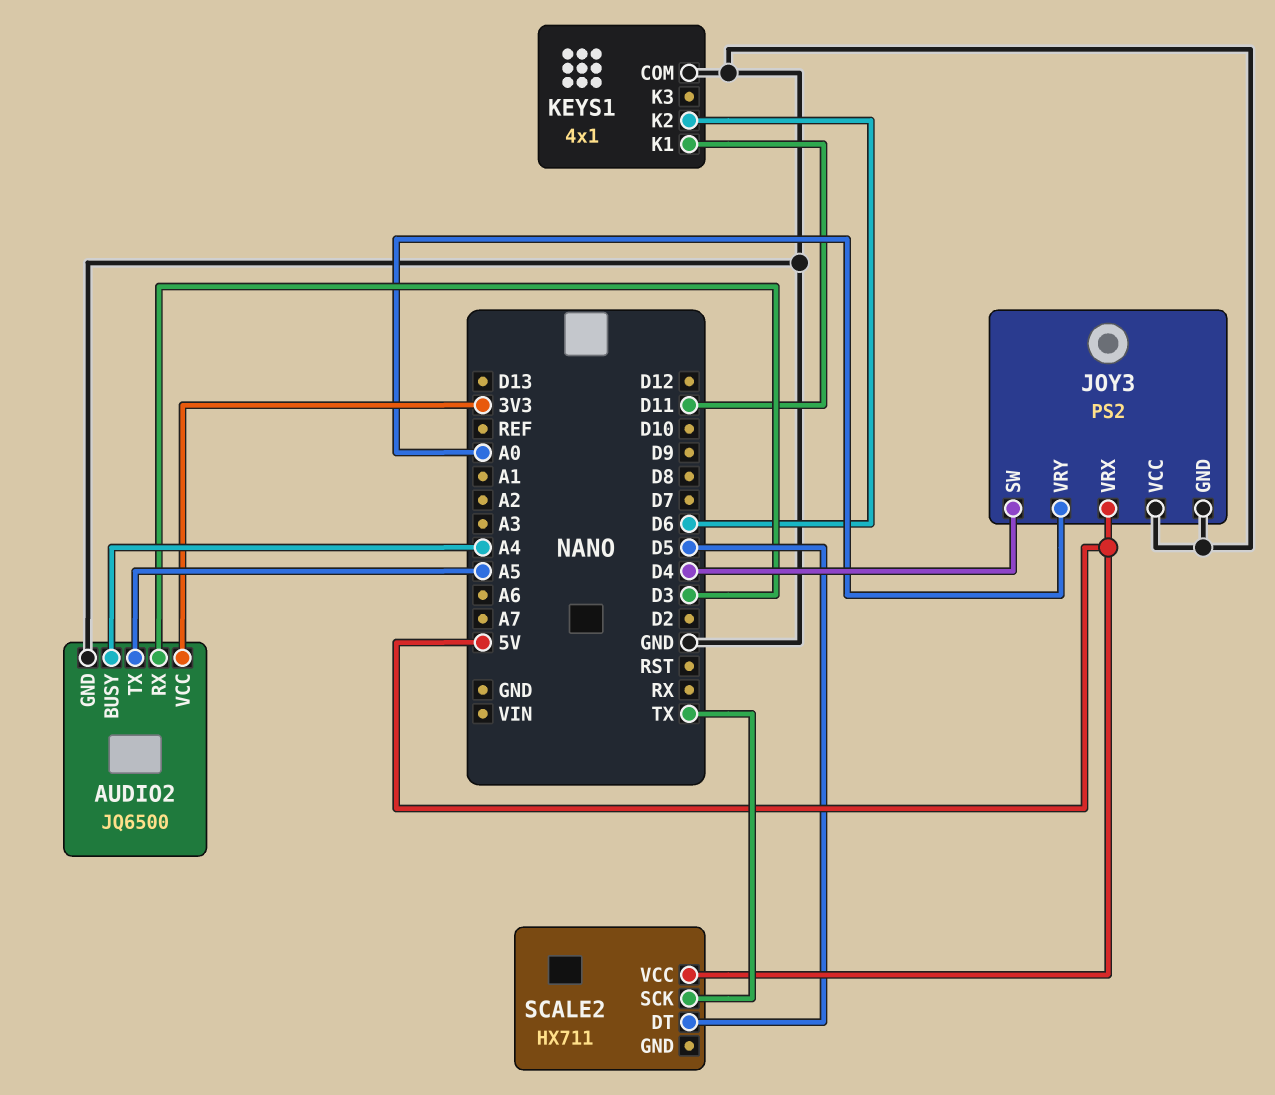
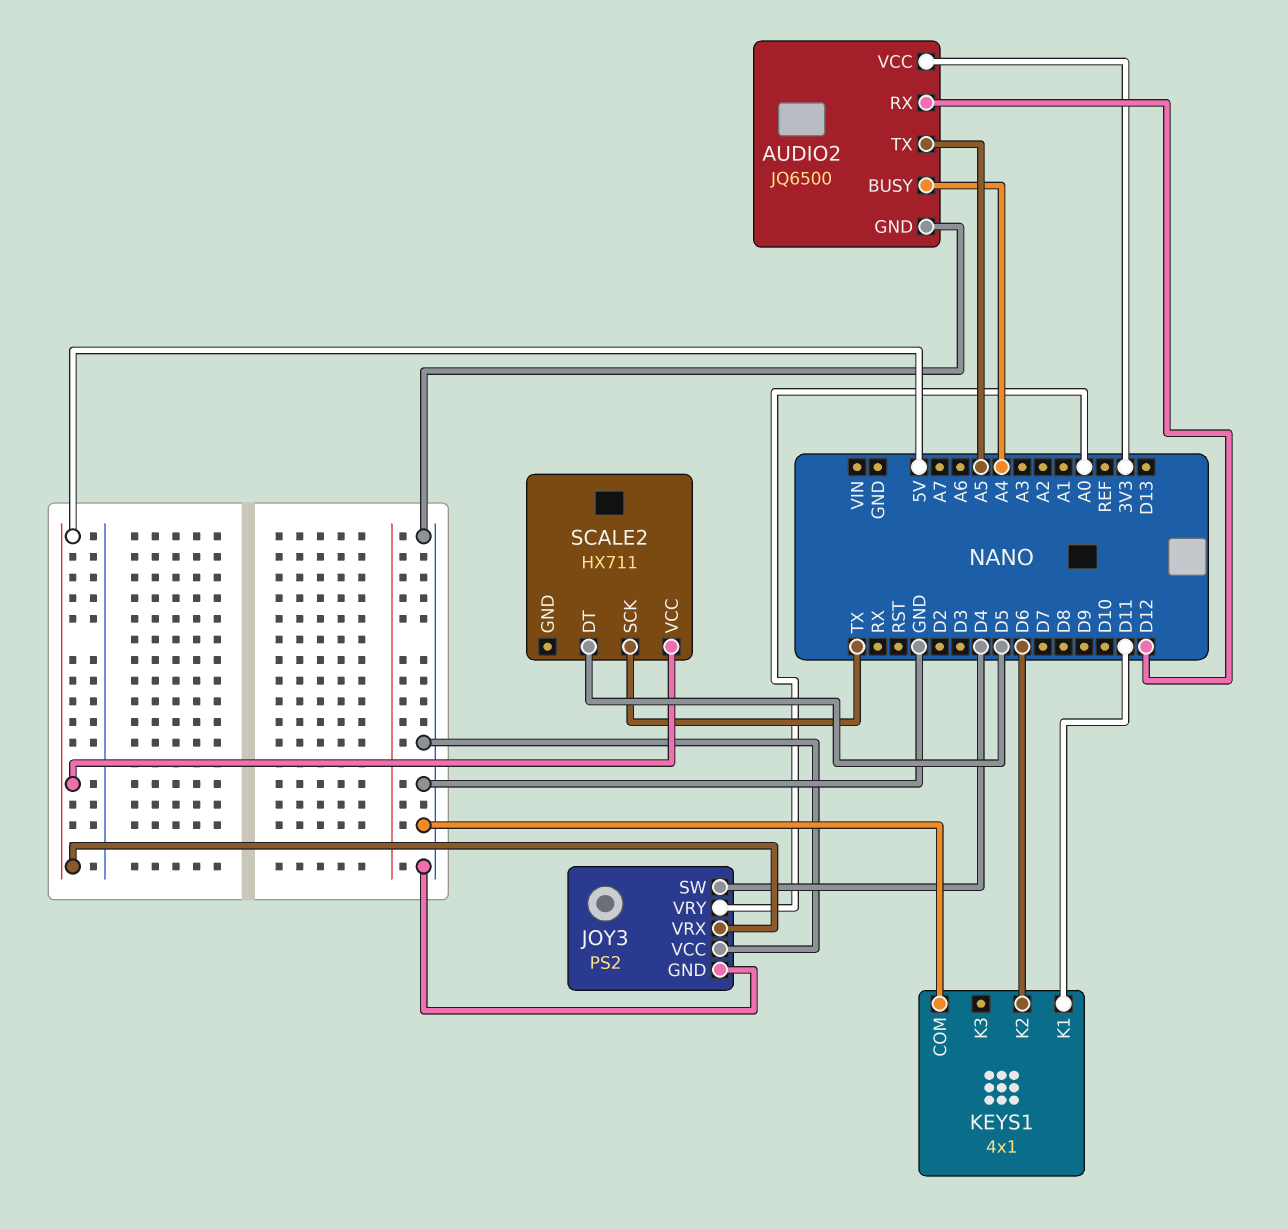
AUDIO2 pin RX: D3 -> D12

